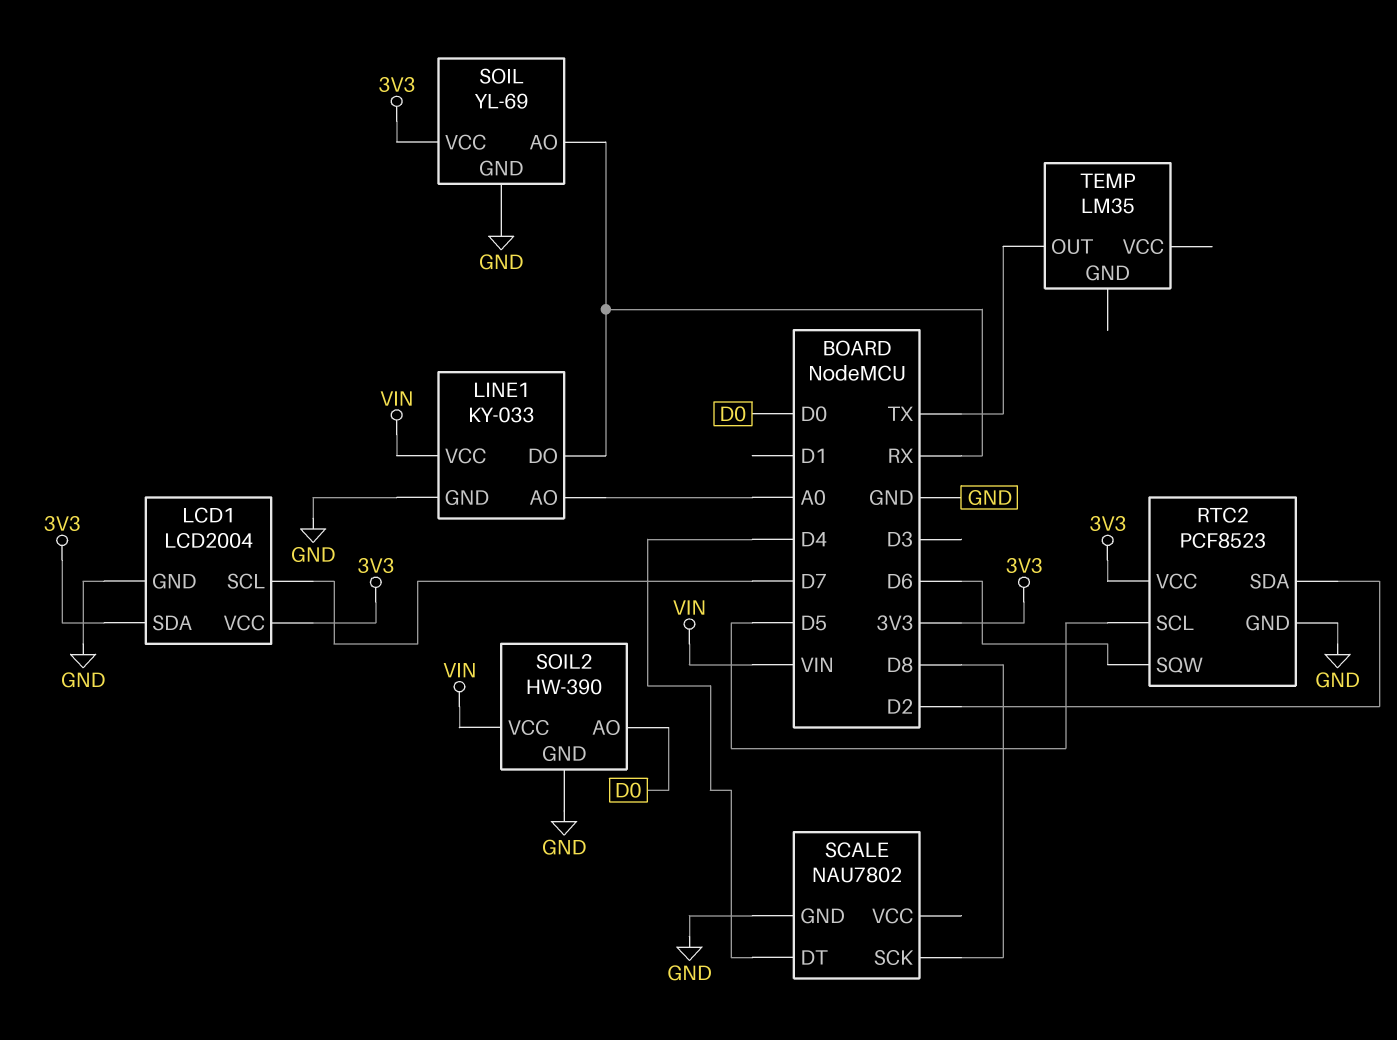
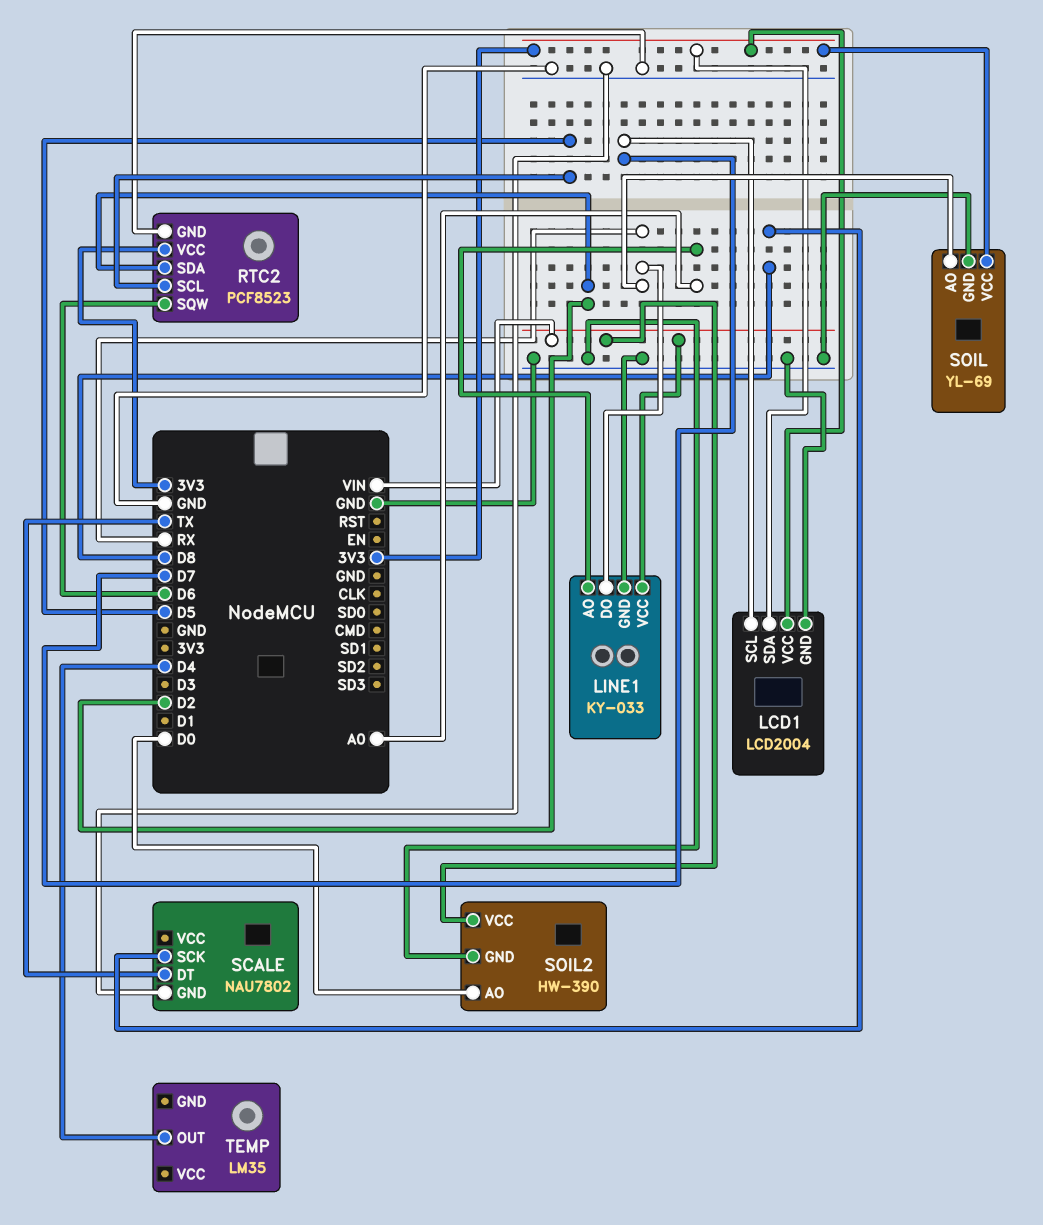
SCALE pin DT: D4 -> TX
TEMP pin OUT: TX -> D4

